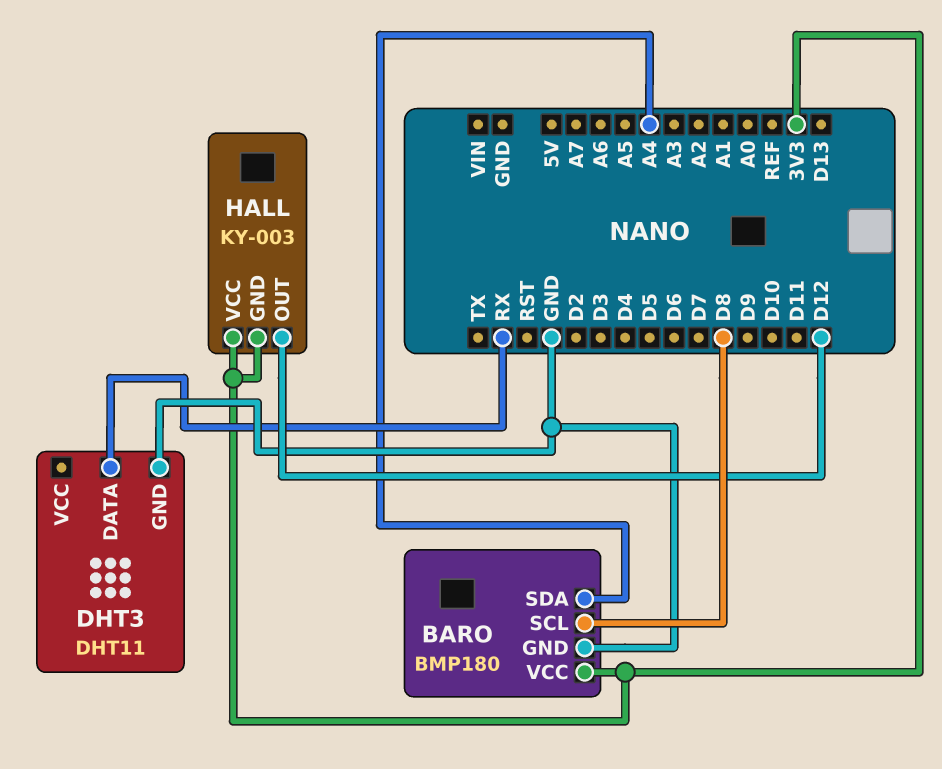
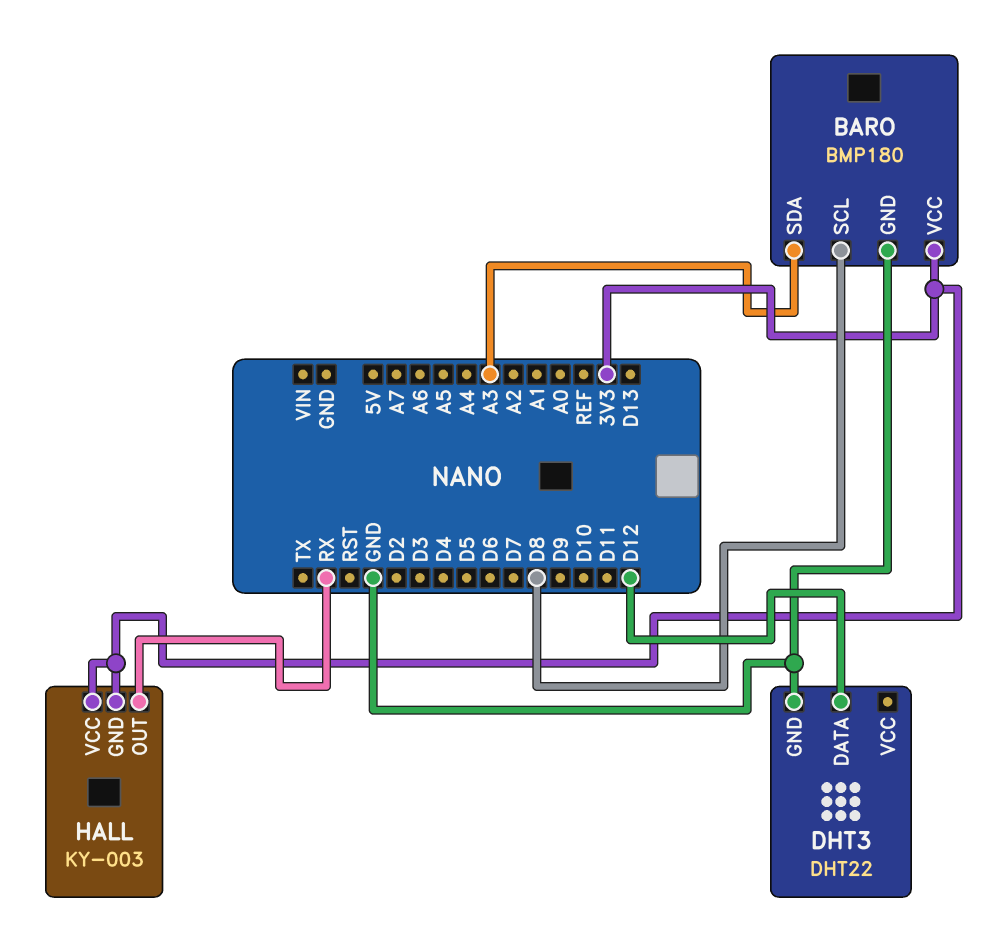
BARO pin SDA: A4 -> A3
DHT3: DHT11 -> DHT22
DHT3 pin DATA: RX -> D12
HALL pin OUT: D12 -> RX

